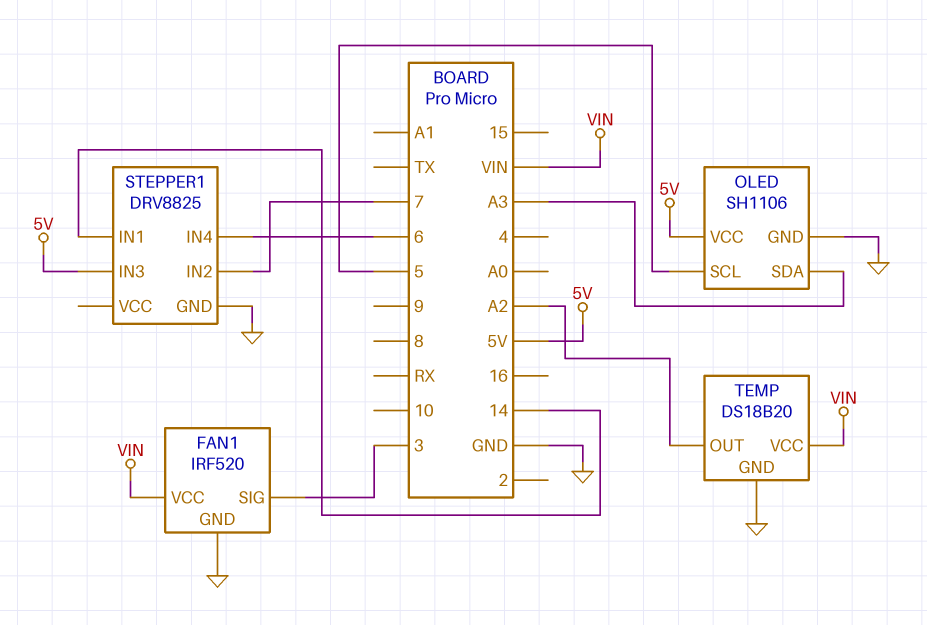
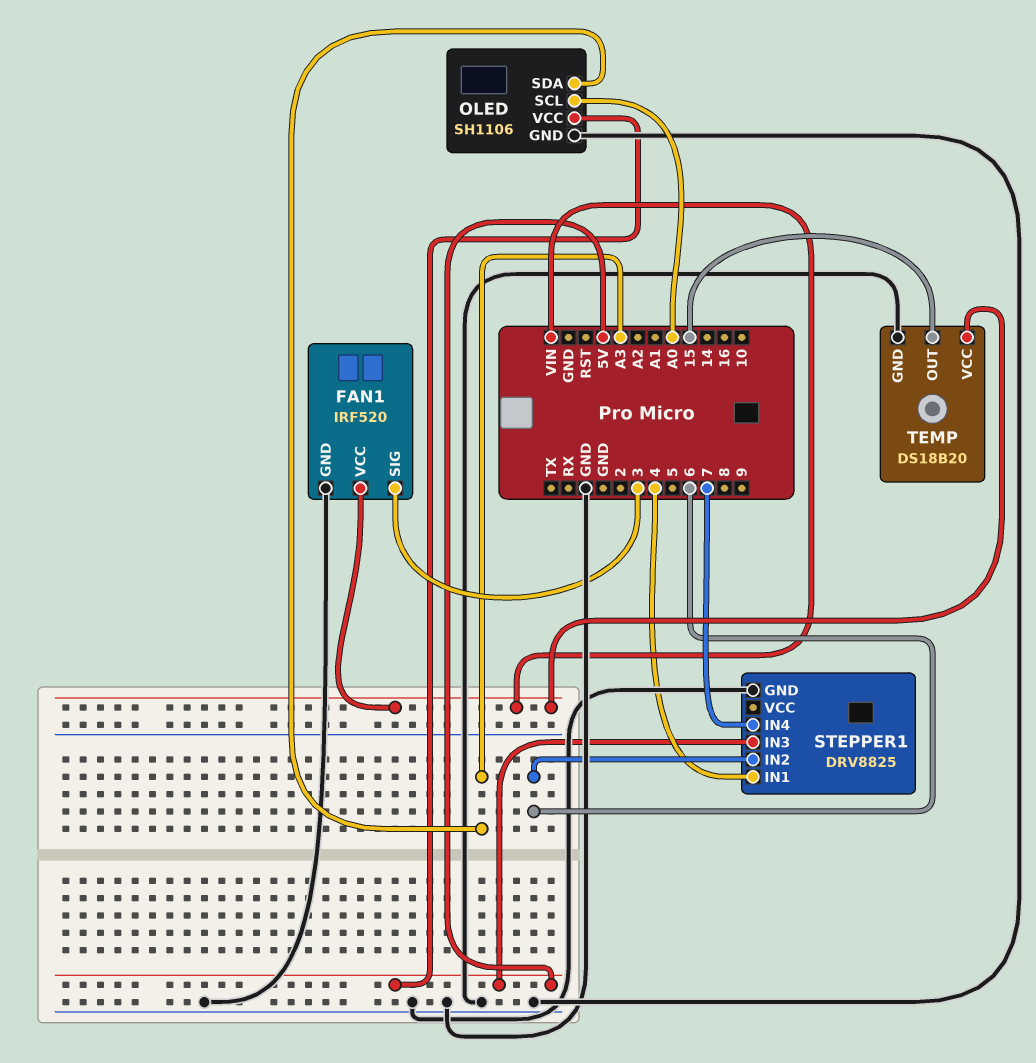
OLED pin SCL: 5 -> A0
STEPPER1 pin IN1: 14 -> 4
STEPPER1 pin IN2: 7 -> 6
STEPPER1 pin IN4: 6 -> 7
TEMP pin OUT: A2 -> 15

